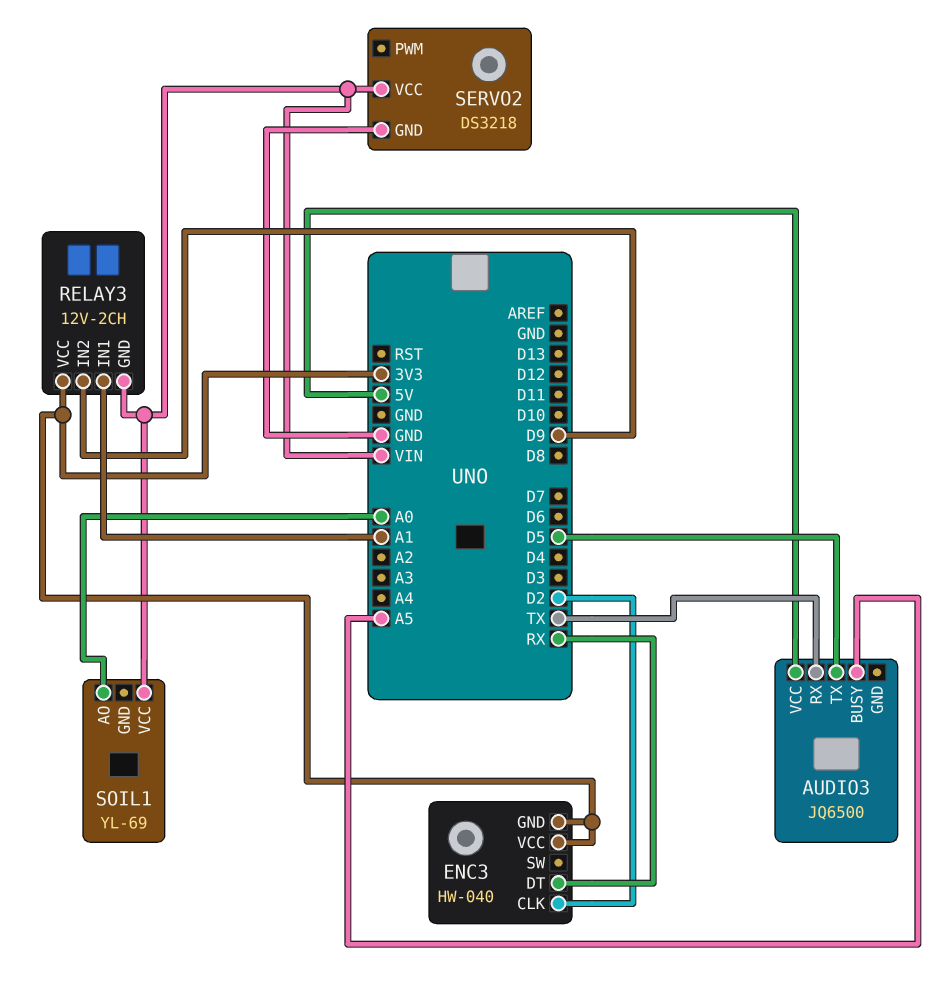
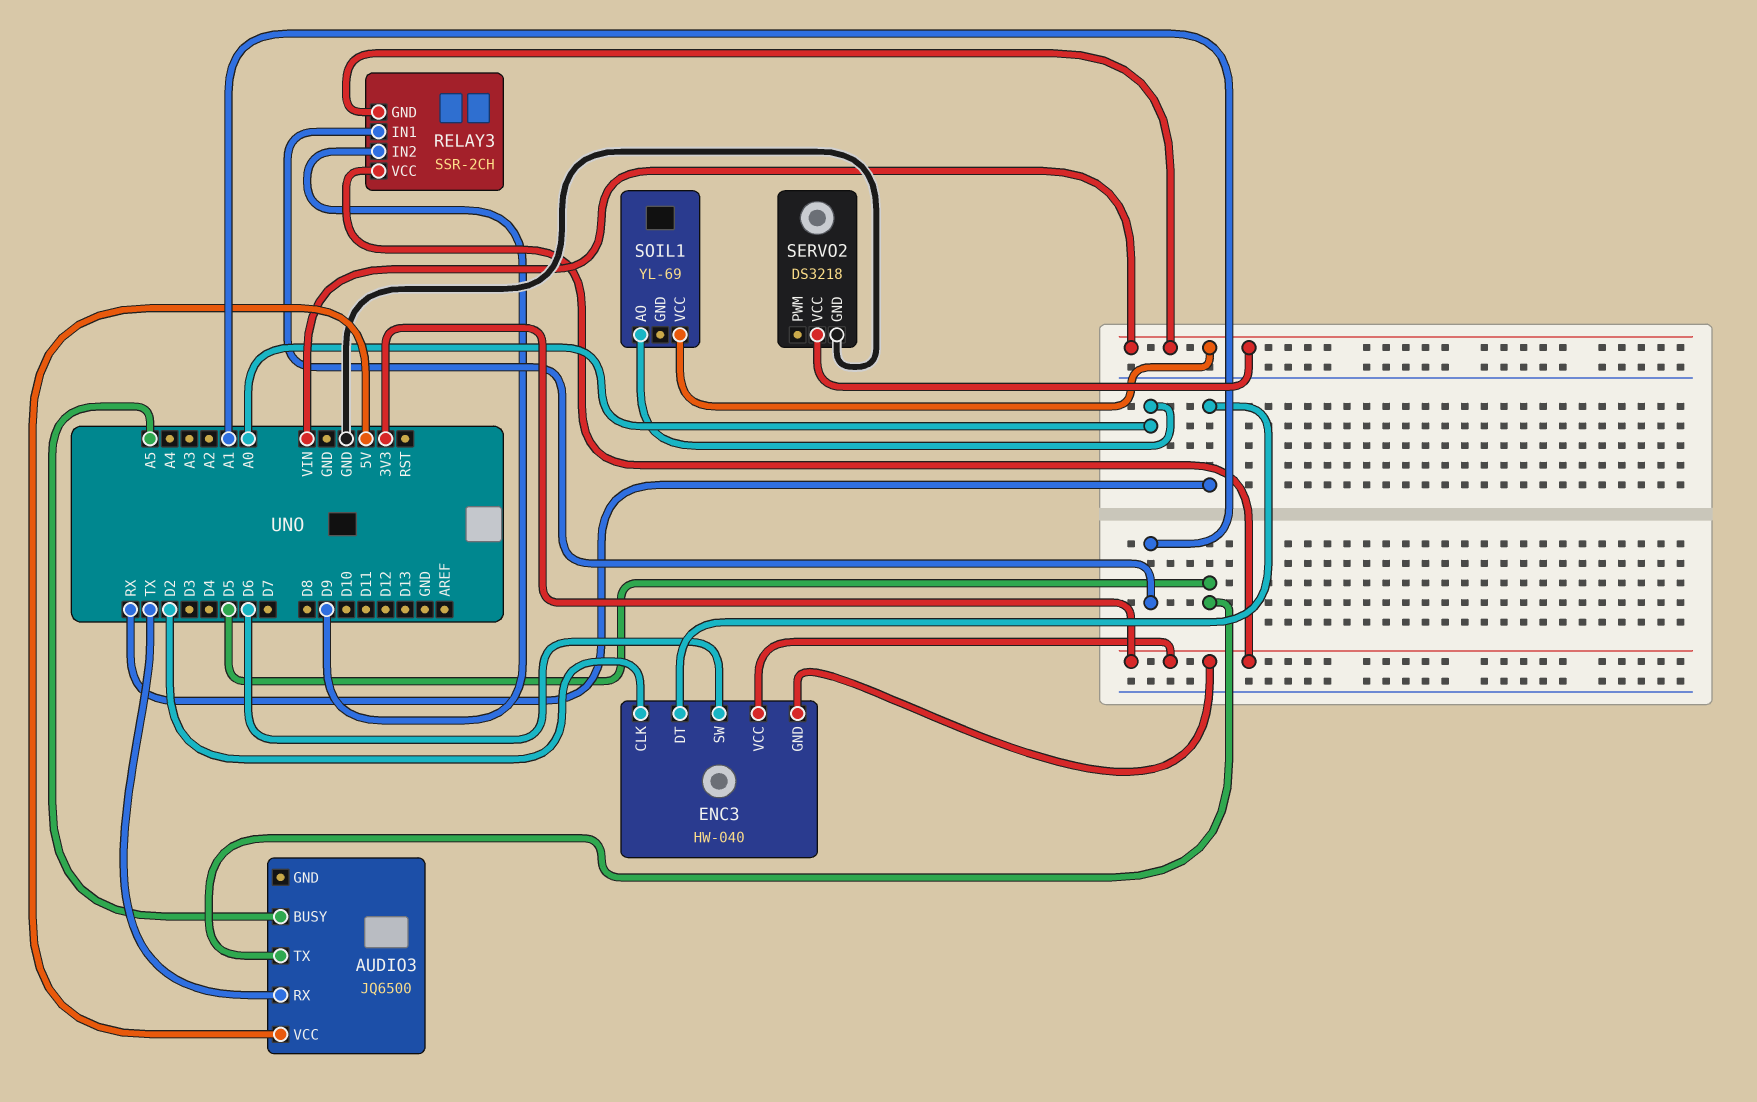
ENC3 pin SW: none -> D6
RELAY3: 12V-2CH -> SSR-2CH

